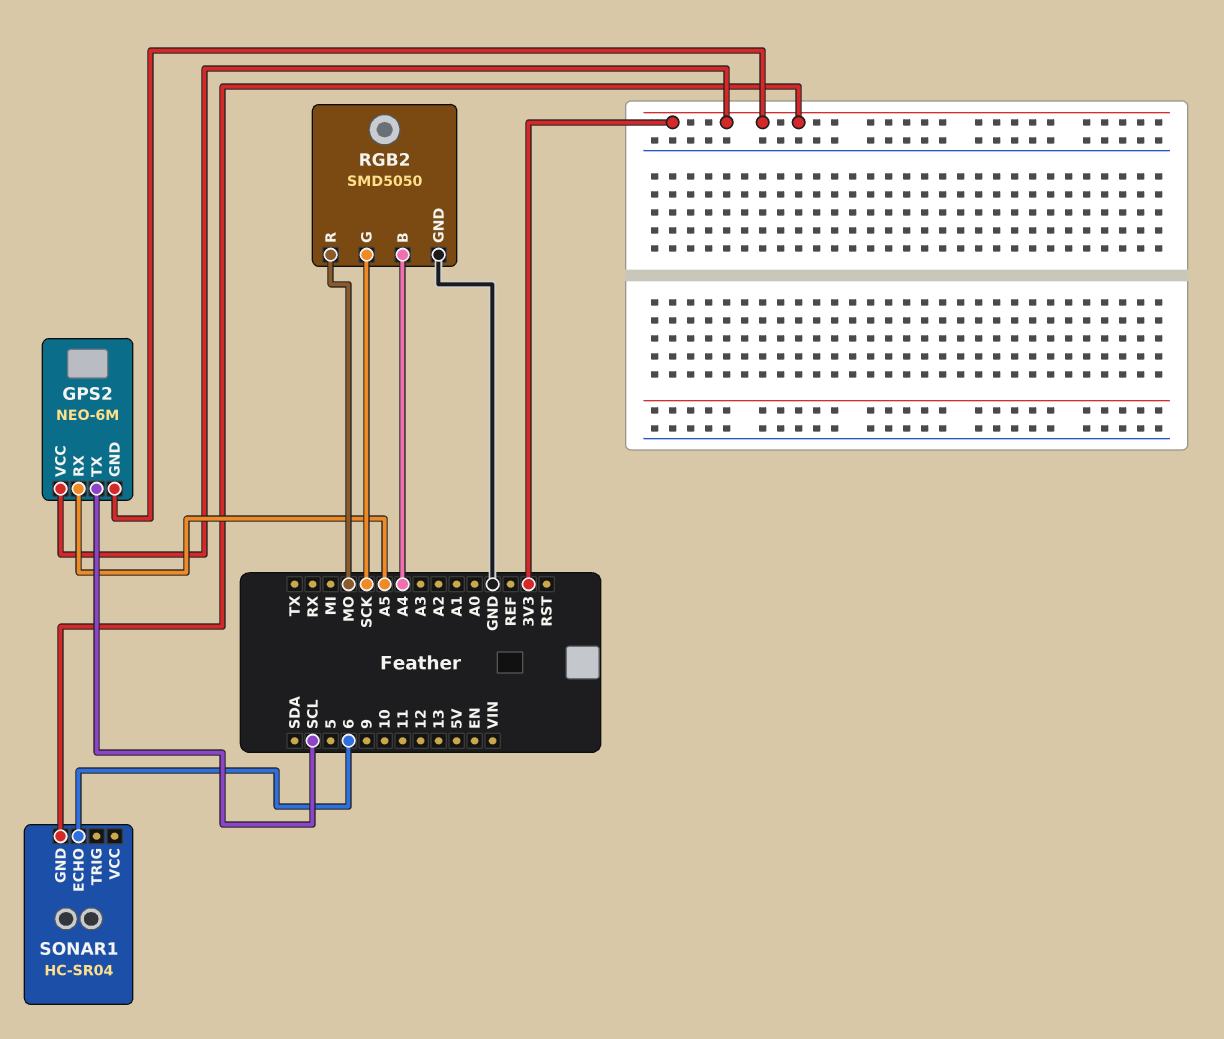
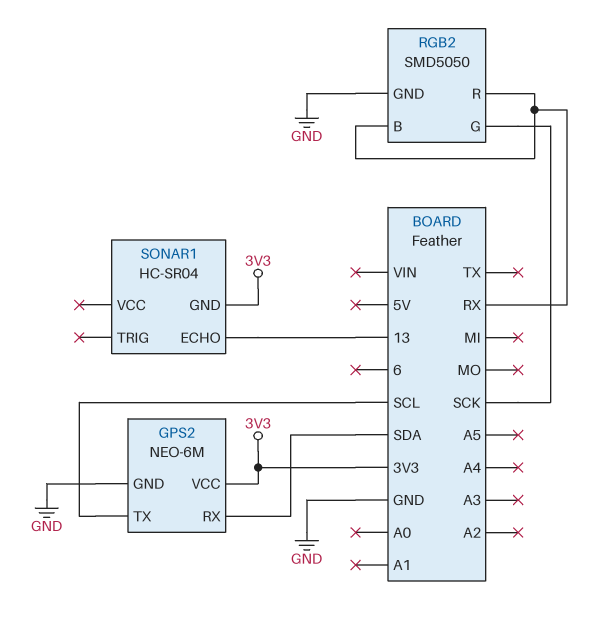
GPS2 pin GND: 3V3 -> GND
GPS2 pin RX: A5 -> SDA
RGB2 pin B: A4 -> RX
RGB2 pin R: MO -> RX
SONAR1 pin ECHO: 6 -> 13

